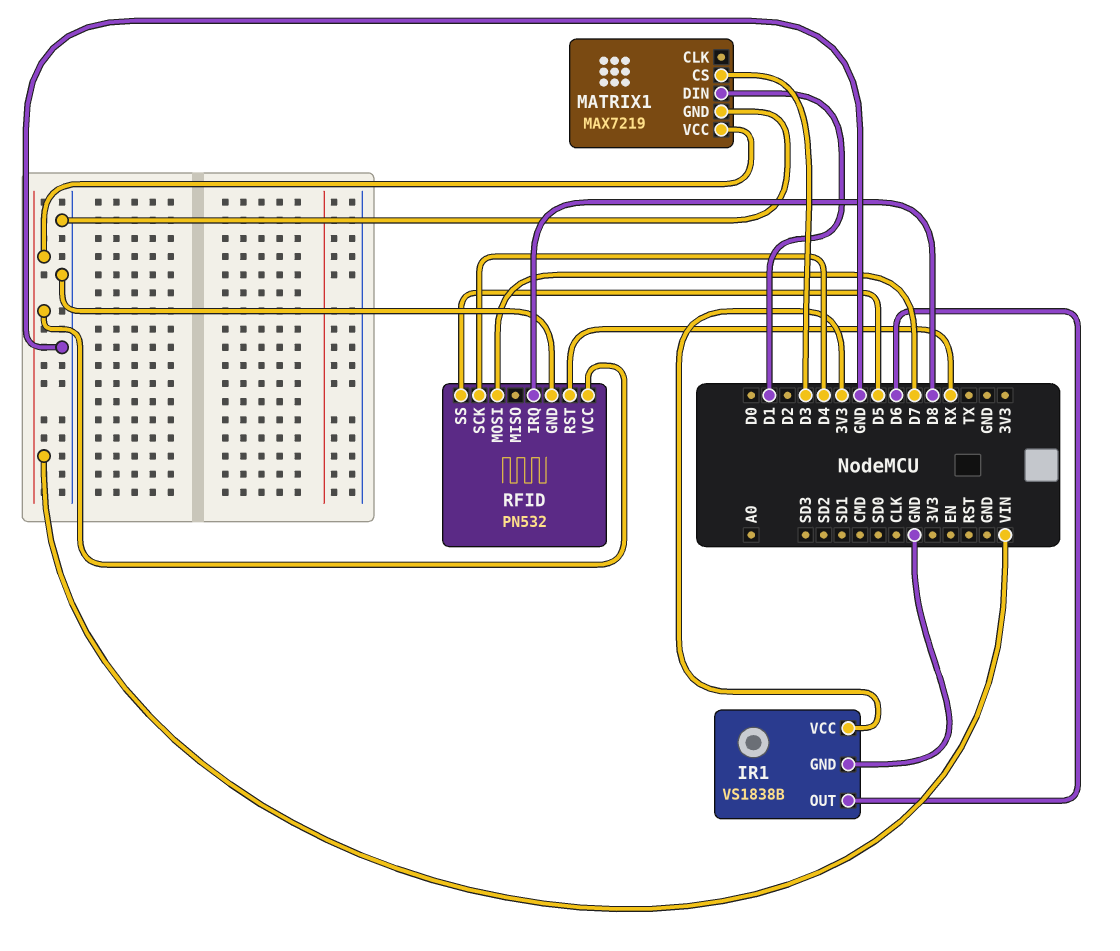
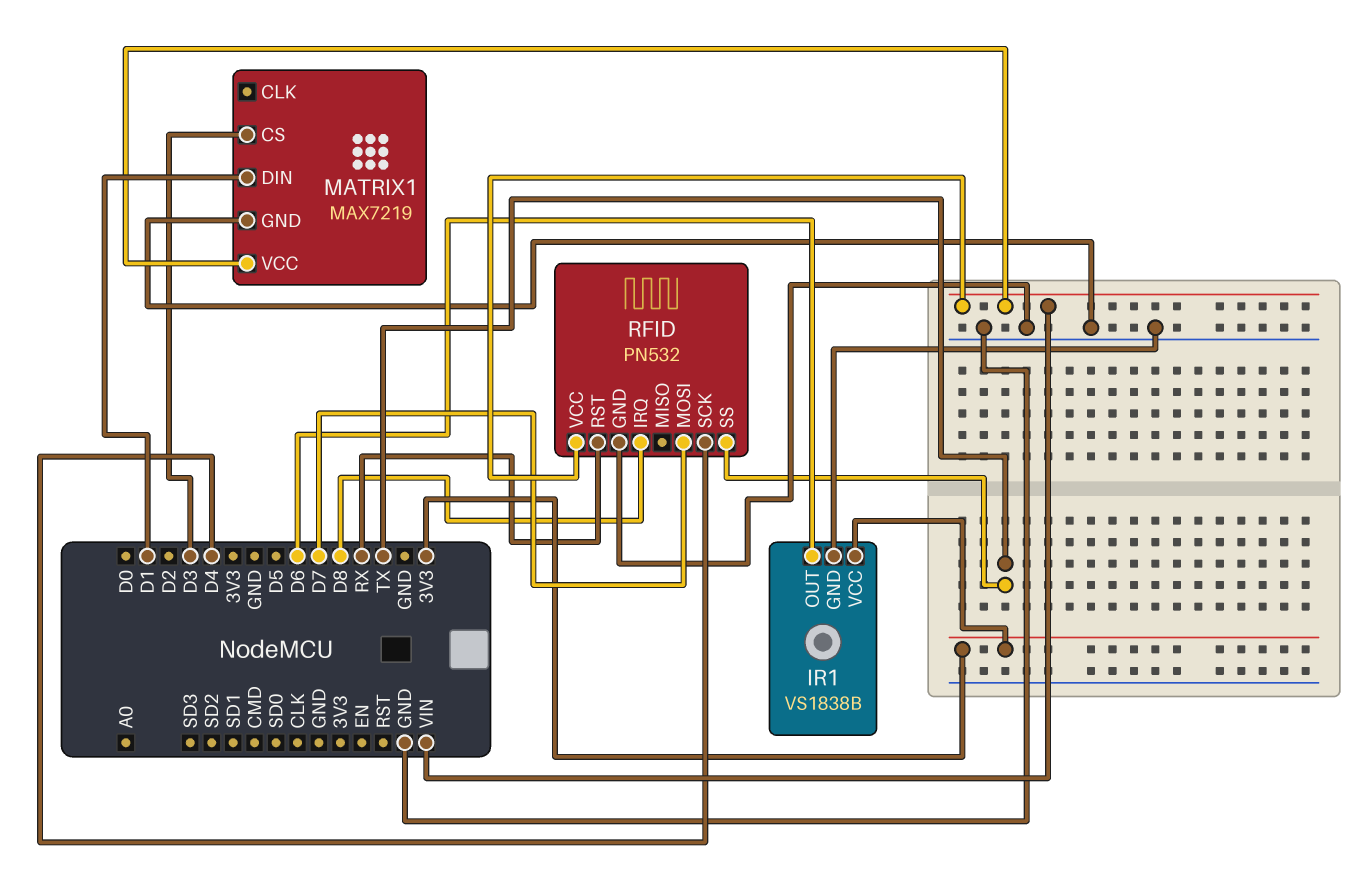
RFID pin SS: D5 -> TX

